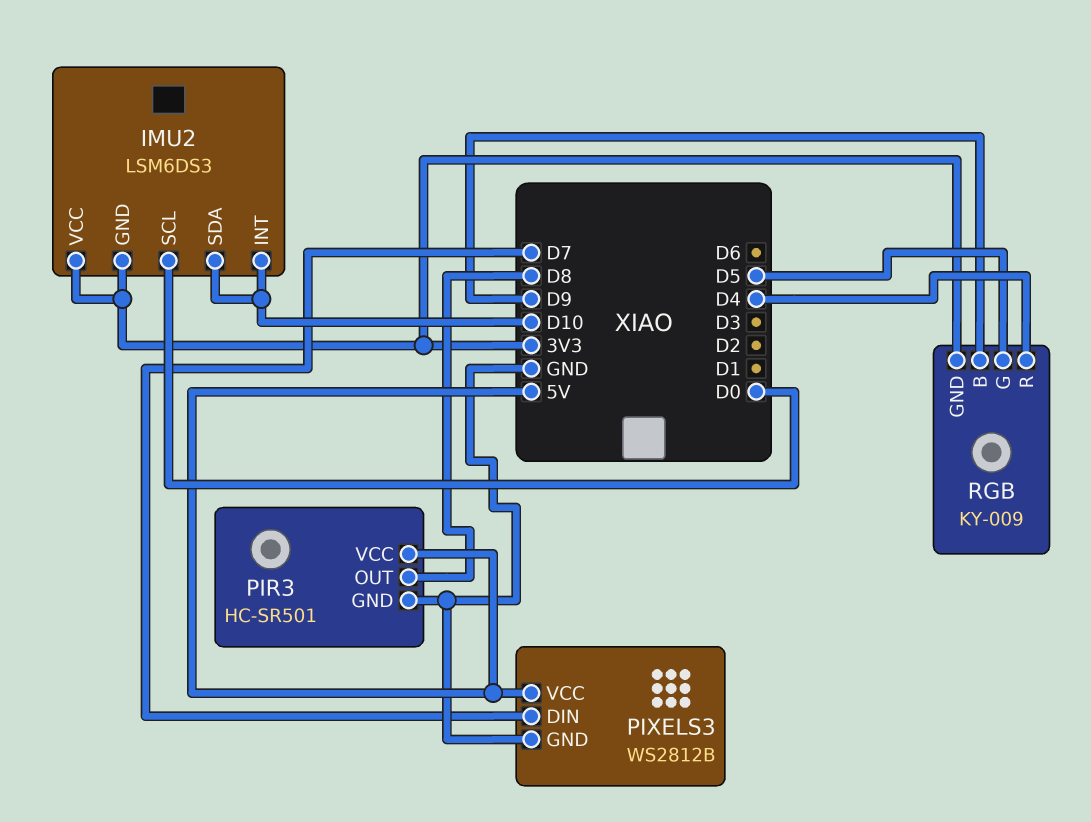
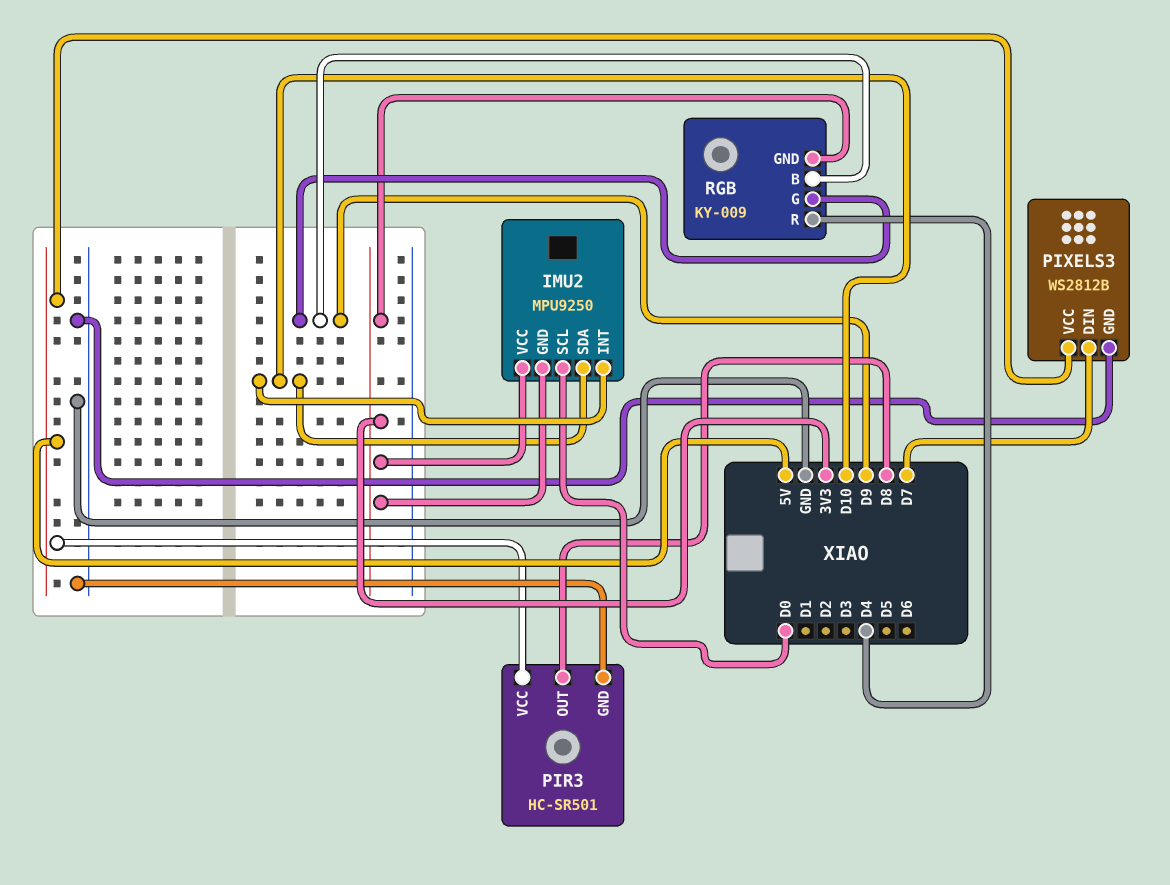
IMU2: LSM6DS3 -> MPU9250
RGB pin G: D5 -> D9

